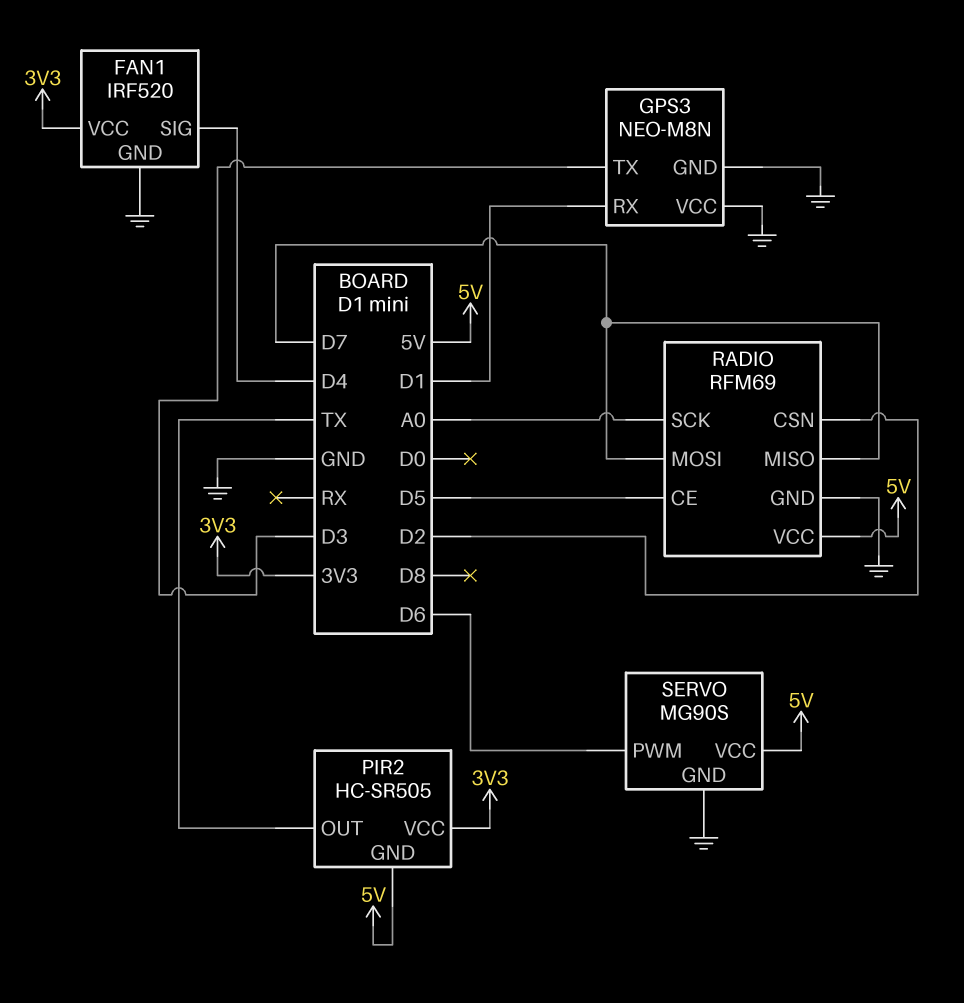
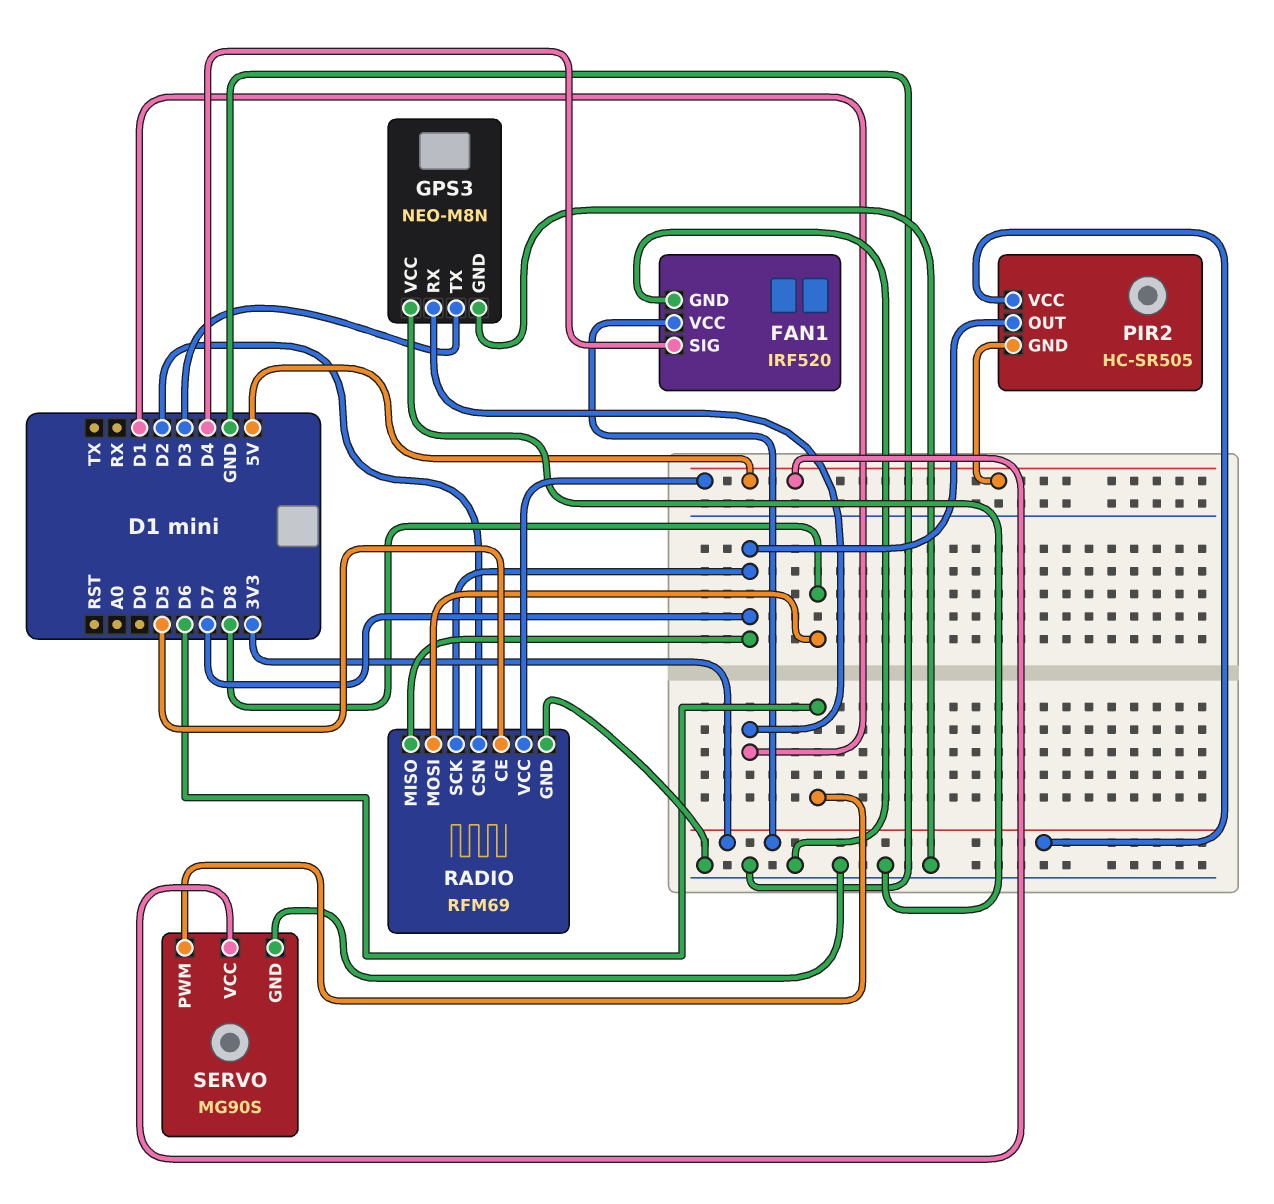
PIR2 pin OUT: TX -> D7
RADIO pin MOSI: D7 -> D8
RADIO pin SCK: A0 -> D7

